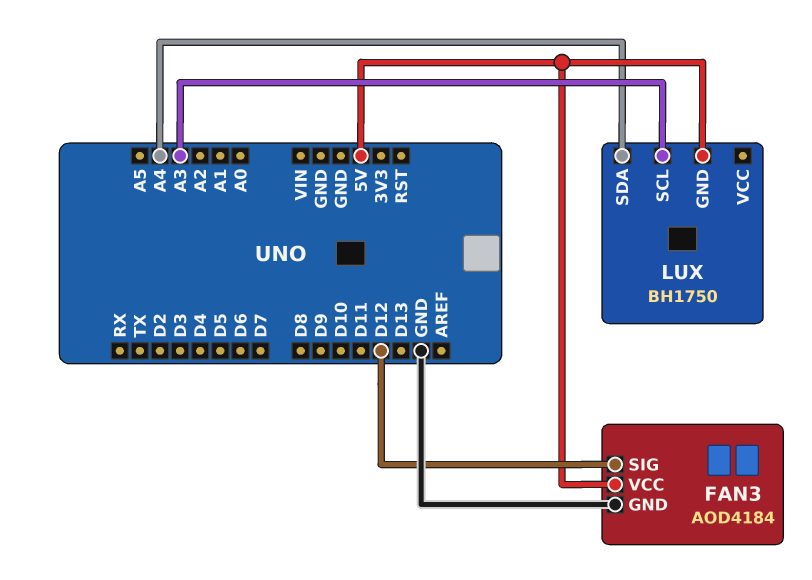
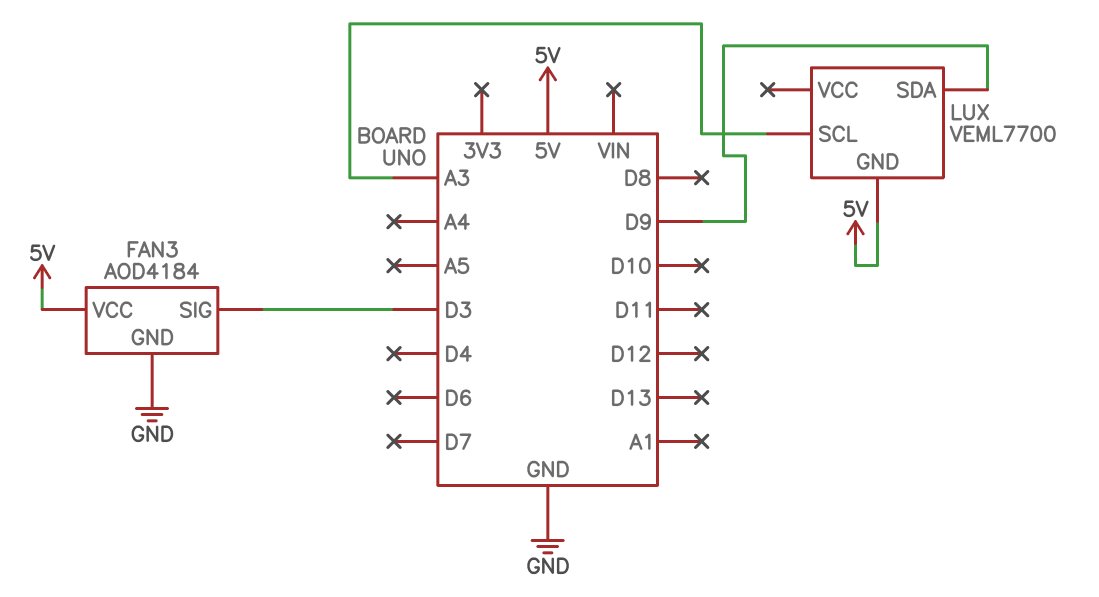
FAN3 pin SIG: D12 -> D3
LUX: BH1750 -> VEML7700
LUX pin SDA: A4 -> D9

